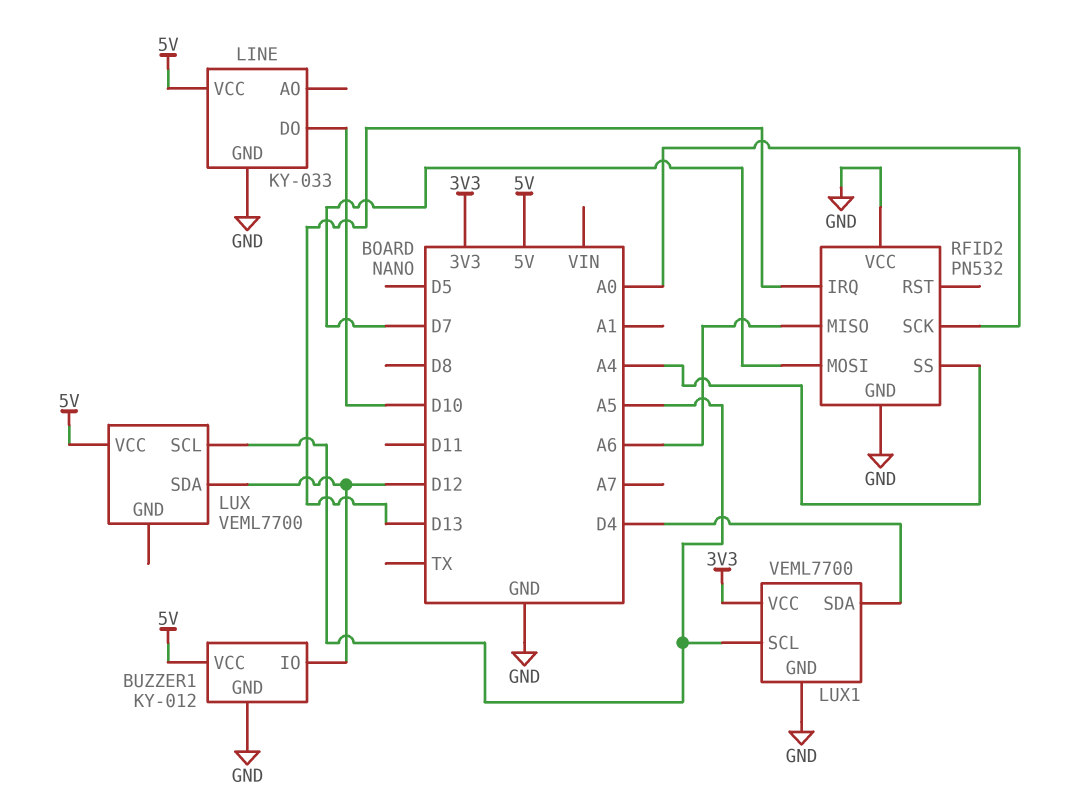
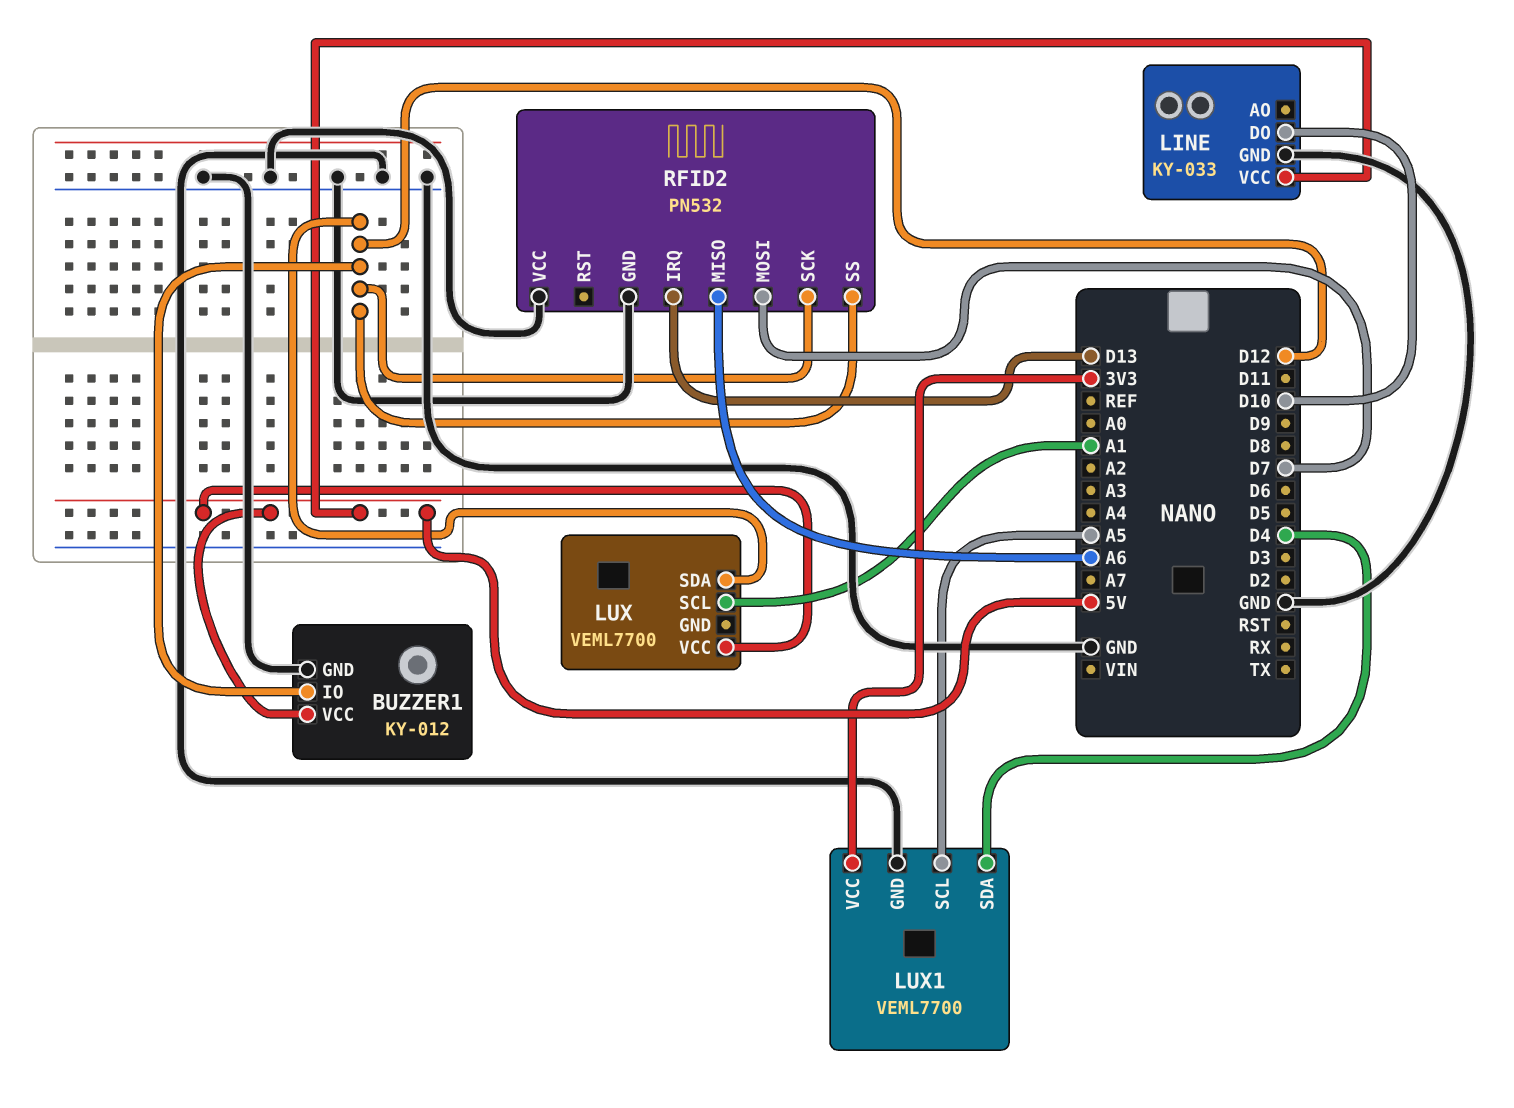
LUX pin SCL: A5 -> A1
RFID2 pin SCK: A0 -> D12
RFID2 pin SS: A4 -> D12

